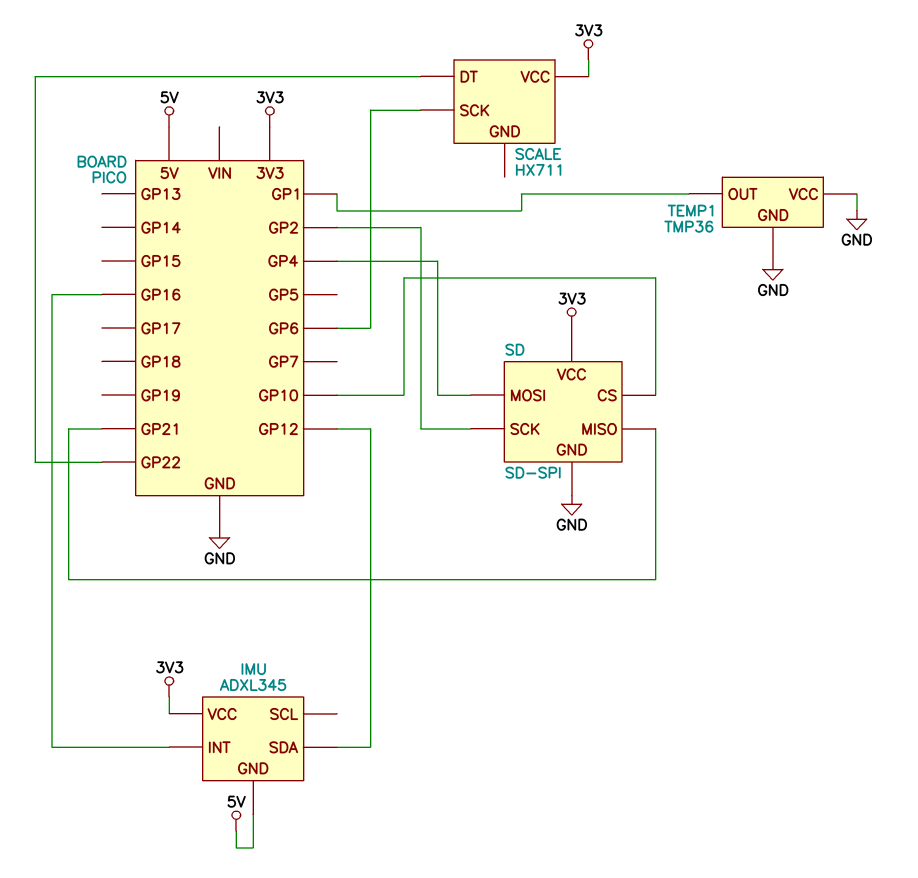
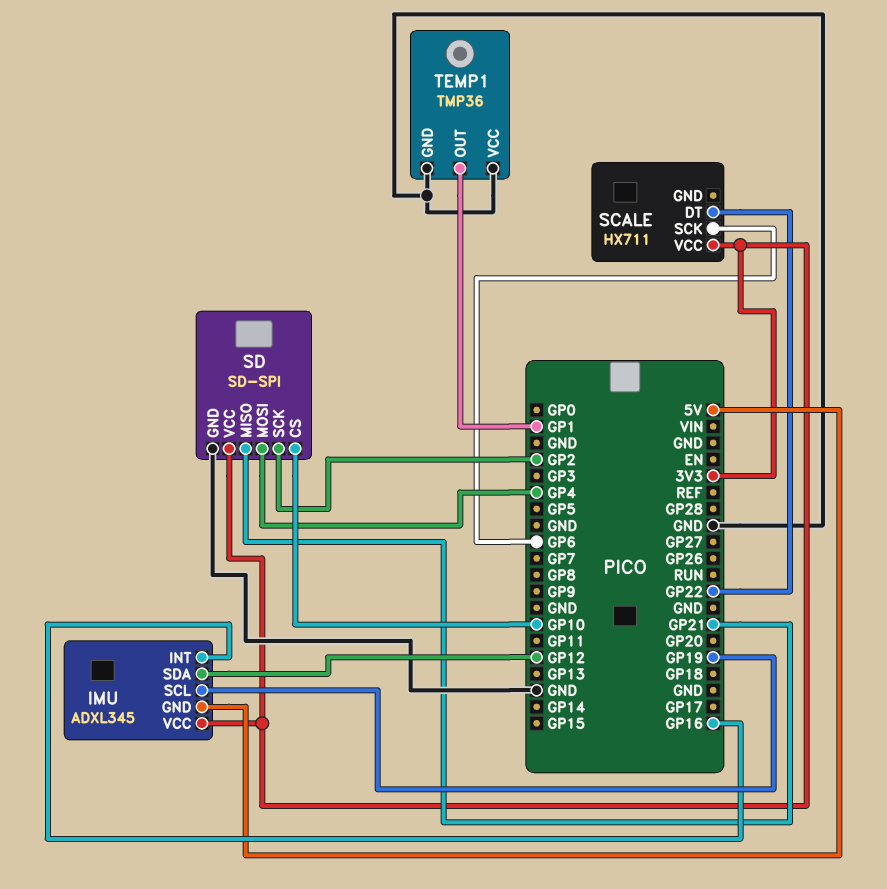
IMU pin SCL: none -> GP19

